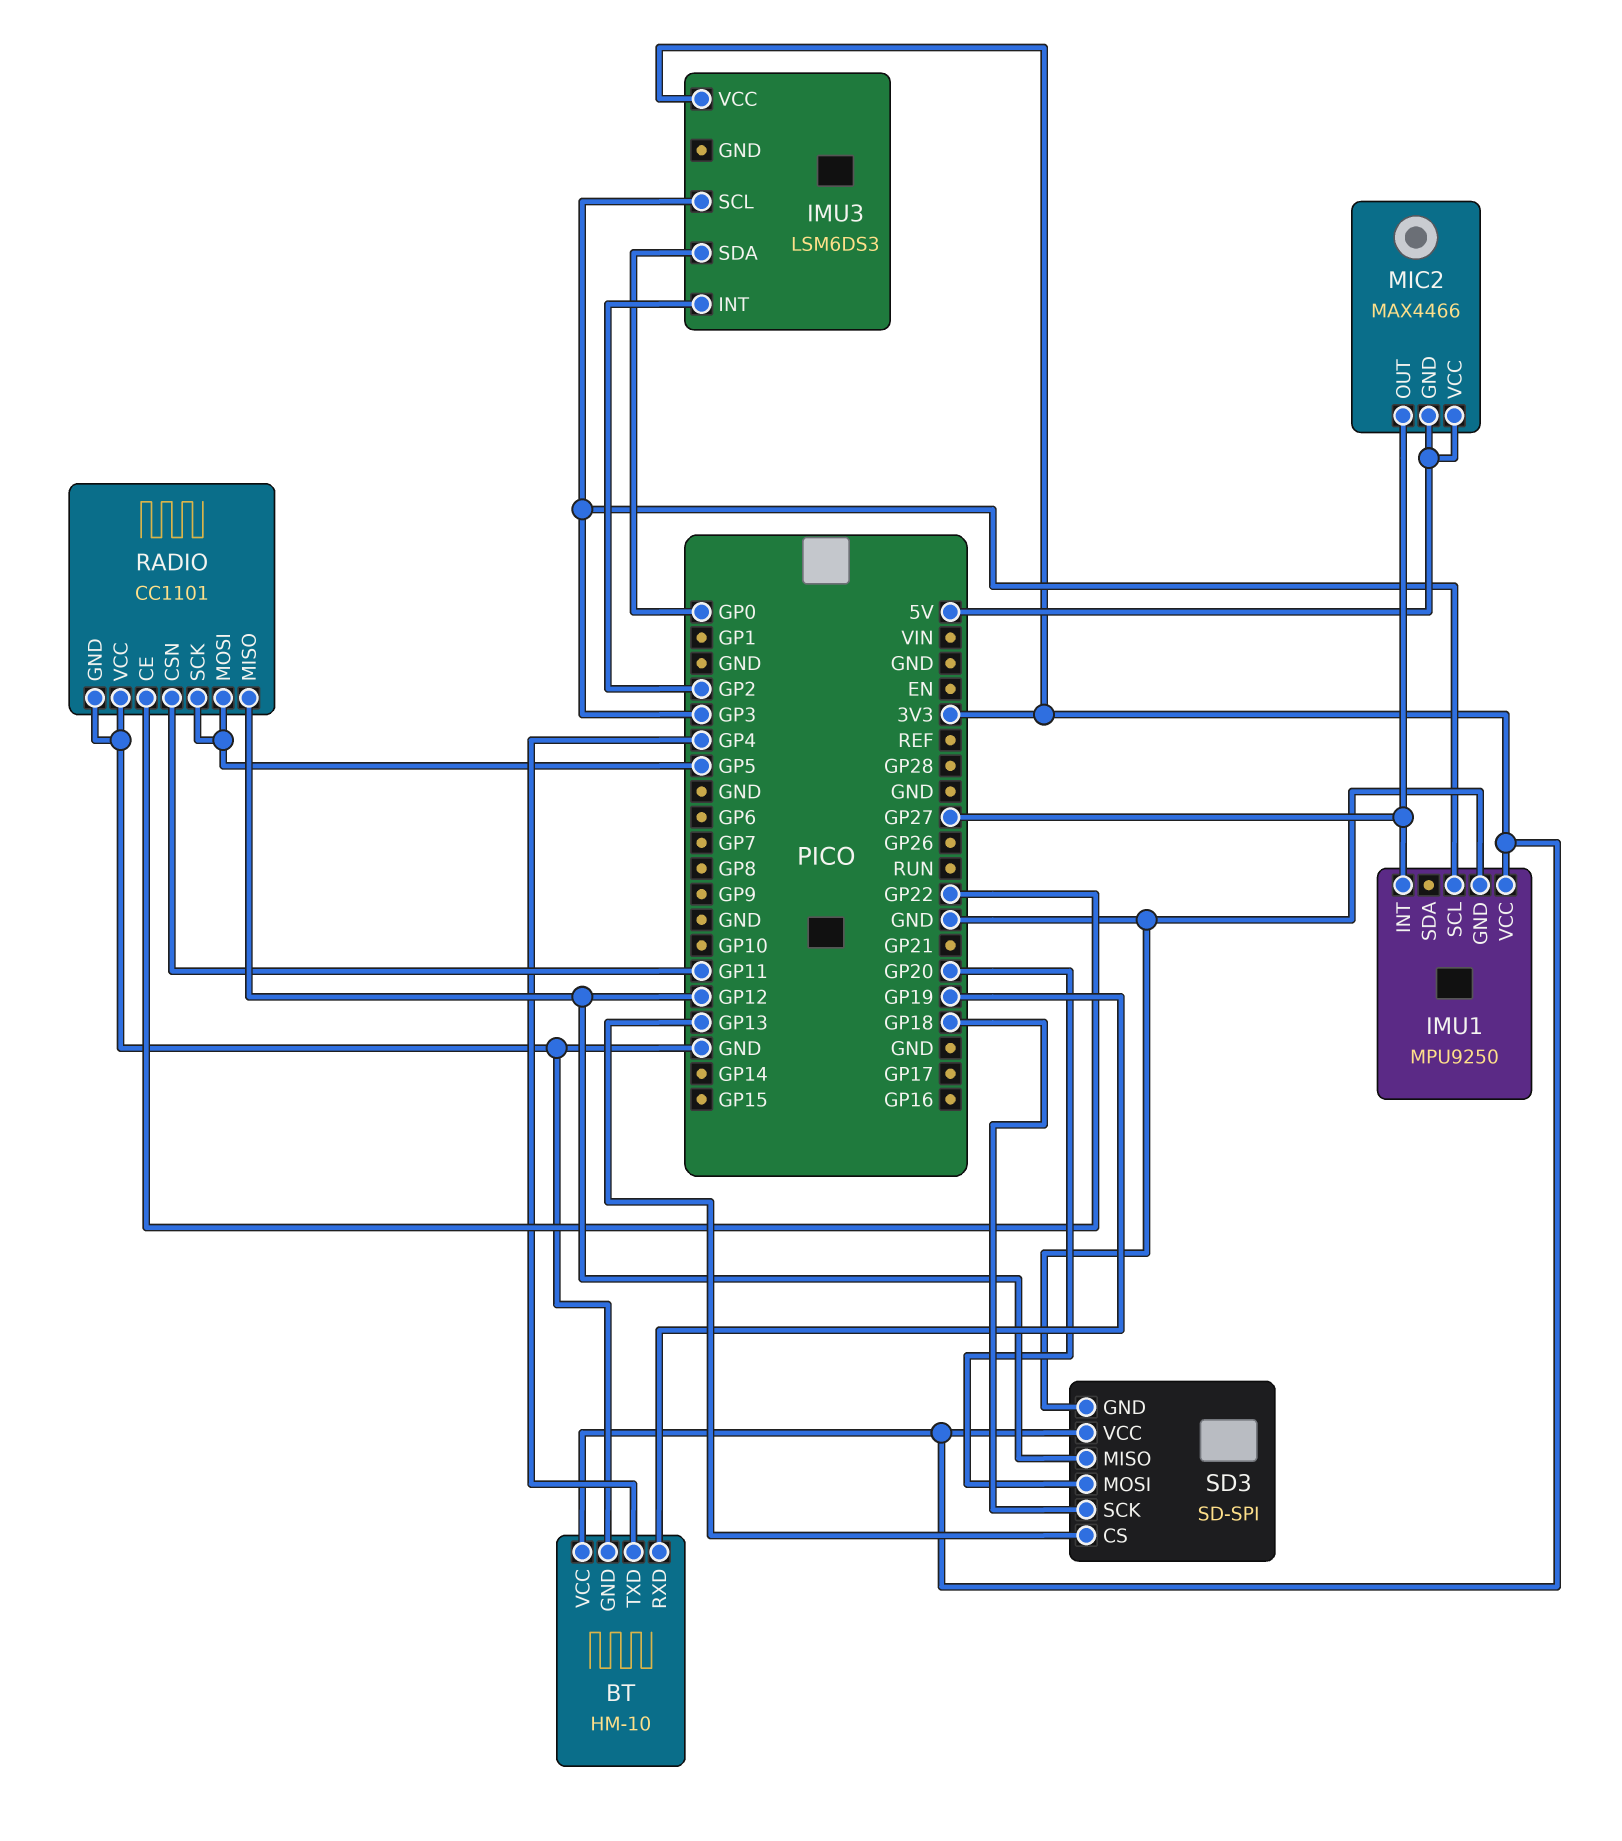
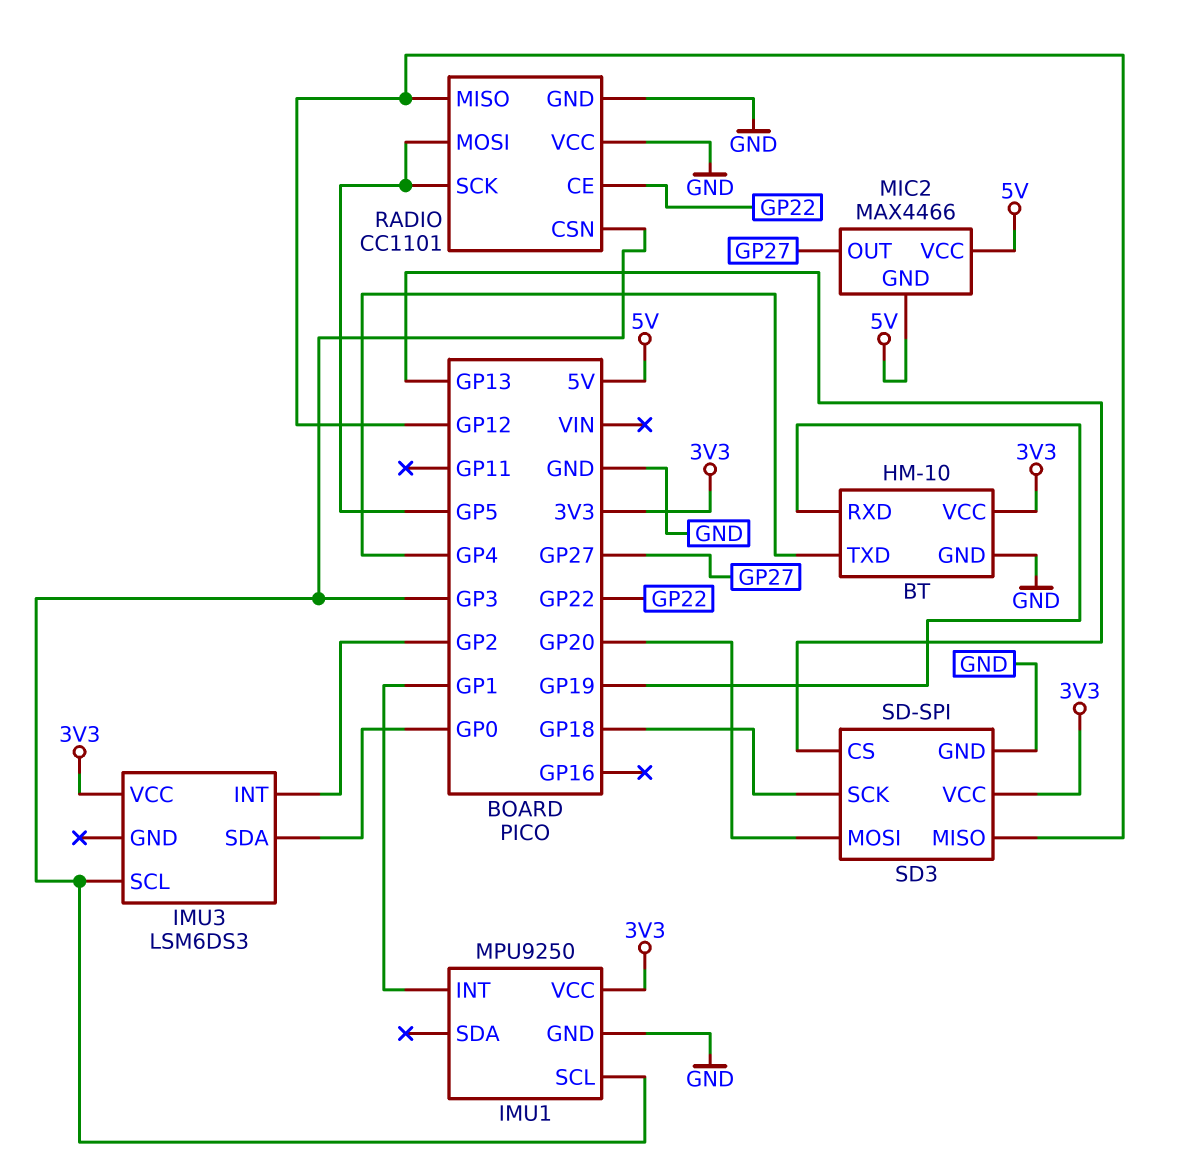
IMU1 pin INT: GP27 -> GP1
RADIO pin CSN: GP11 -> GP3

